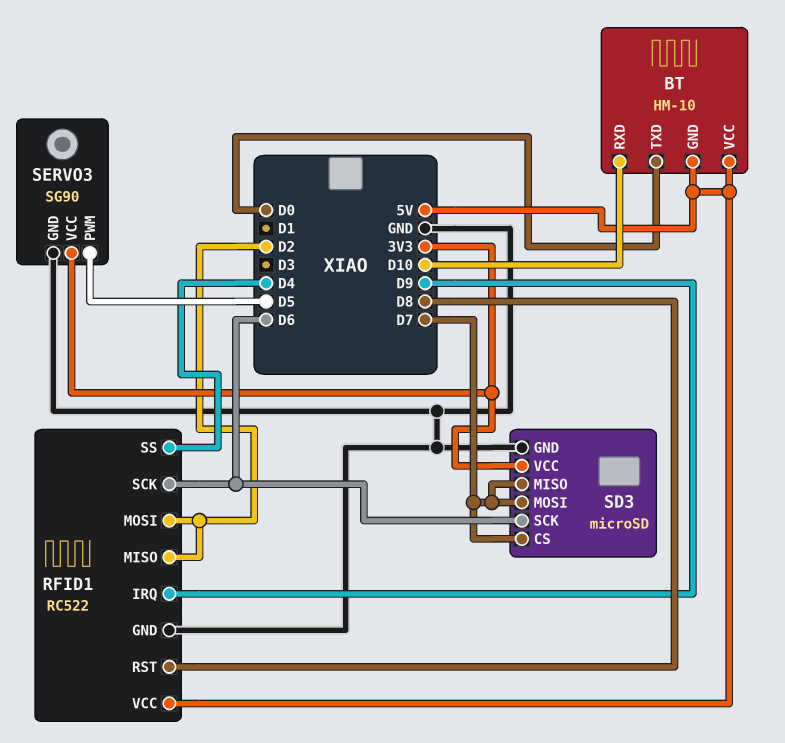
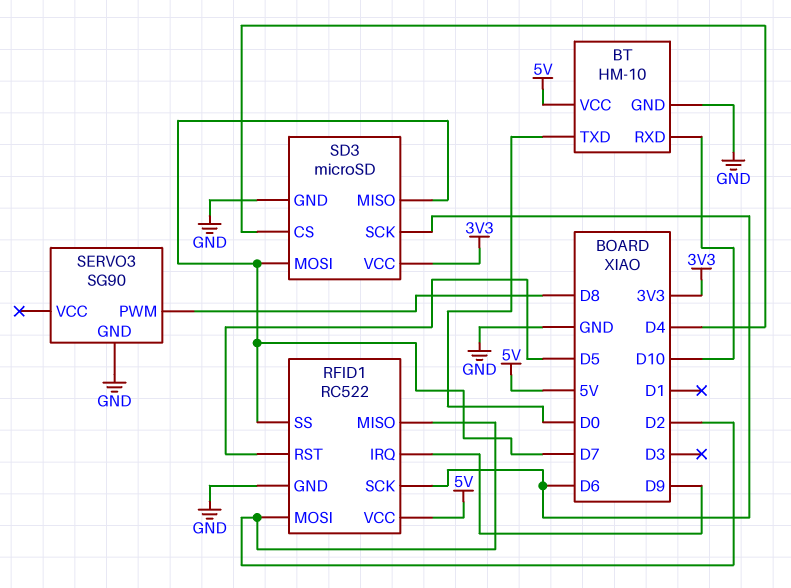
BT pin GND: 5V -> GND
RFID1 pin RST: D8 -> D5
RFID1 pin SS: D4 -> D7
SD3 pin CS: D7 -> D4
SERVO3 pin PWM: D5 -> D8
SERVO3 pin VCC: 3V3 -> none

